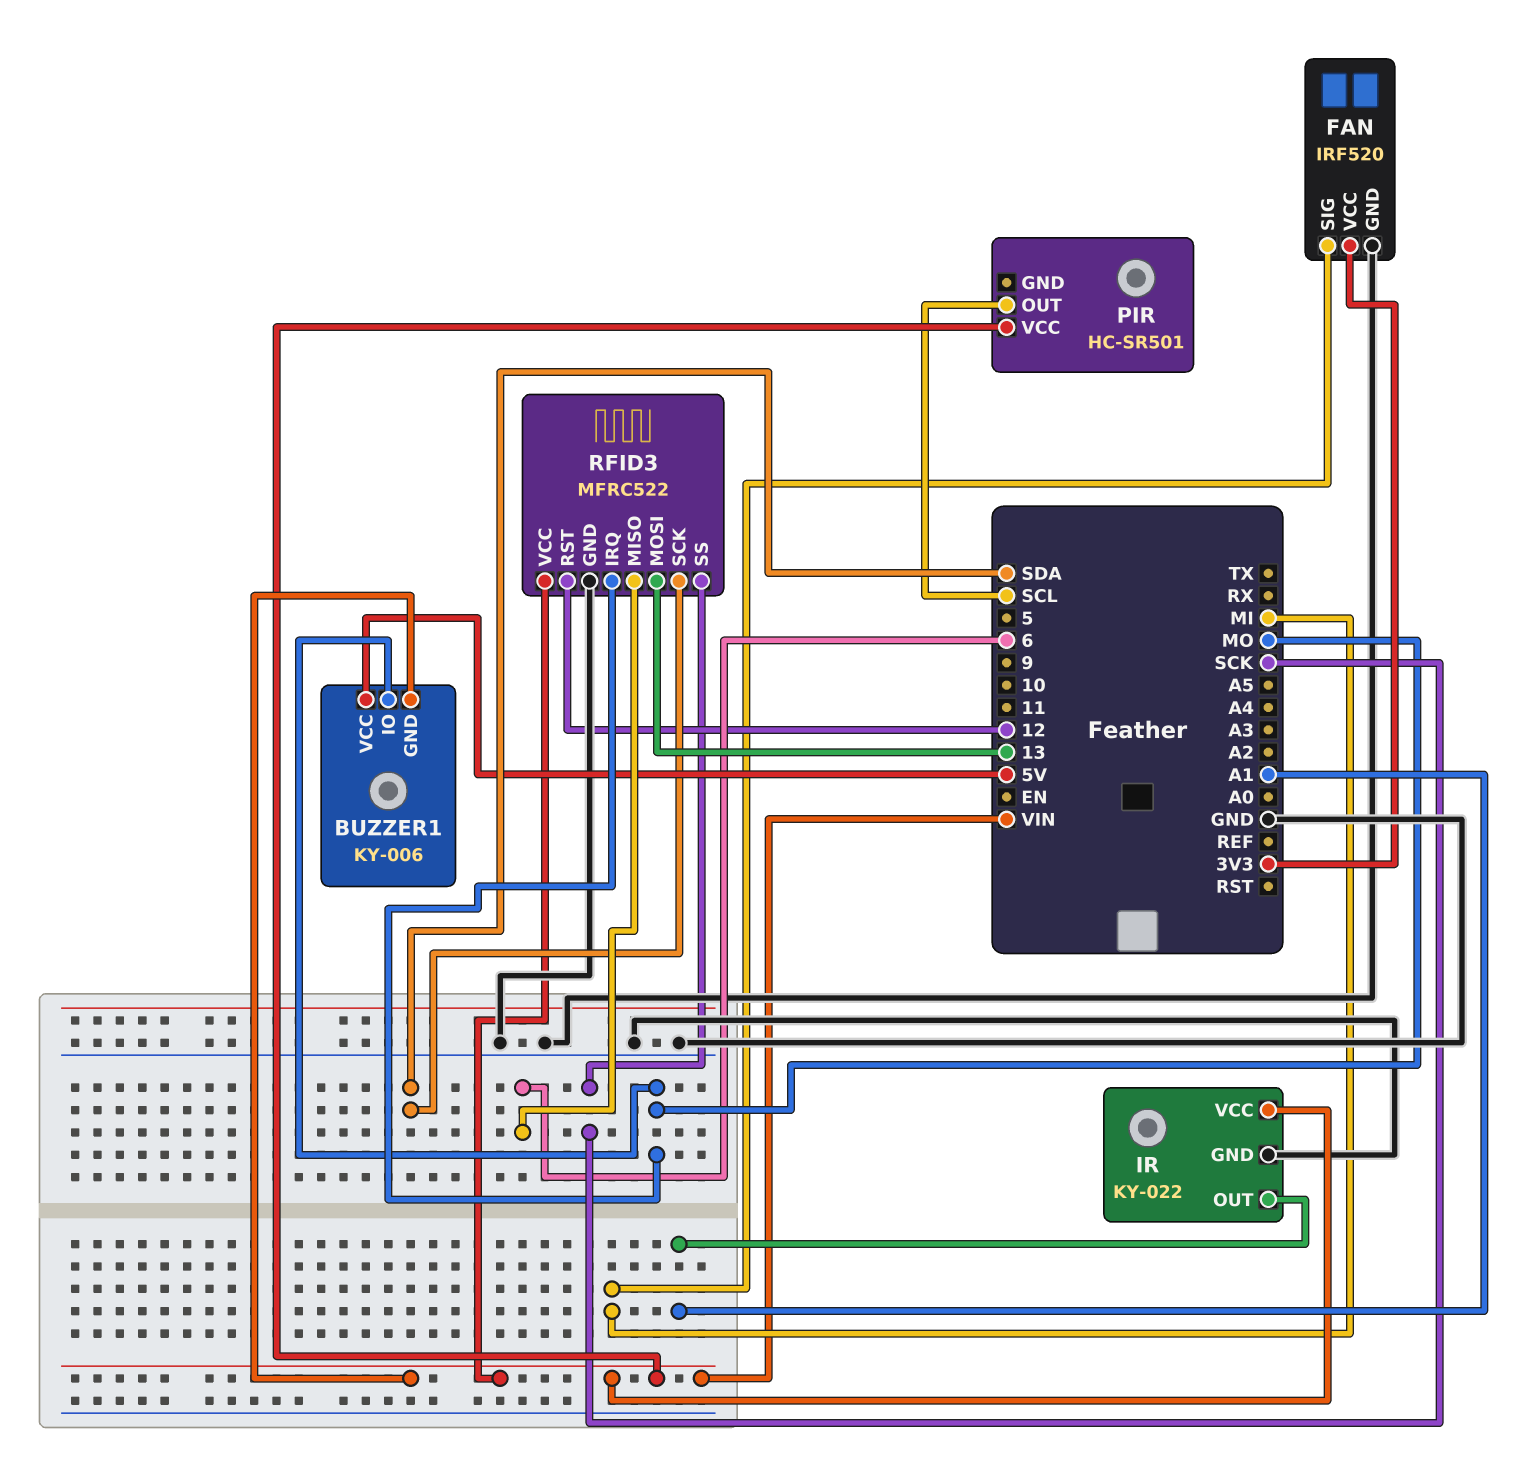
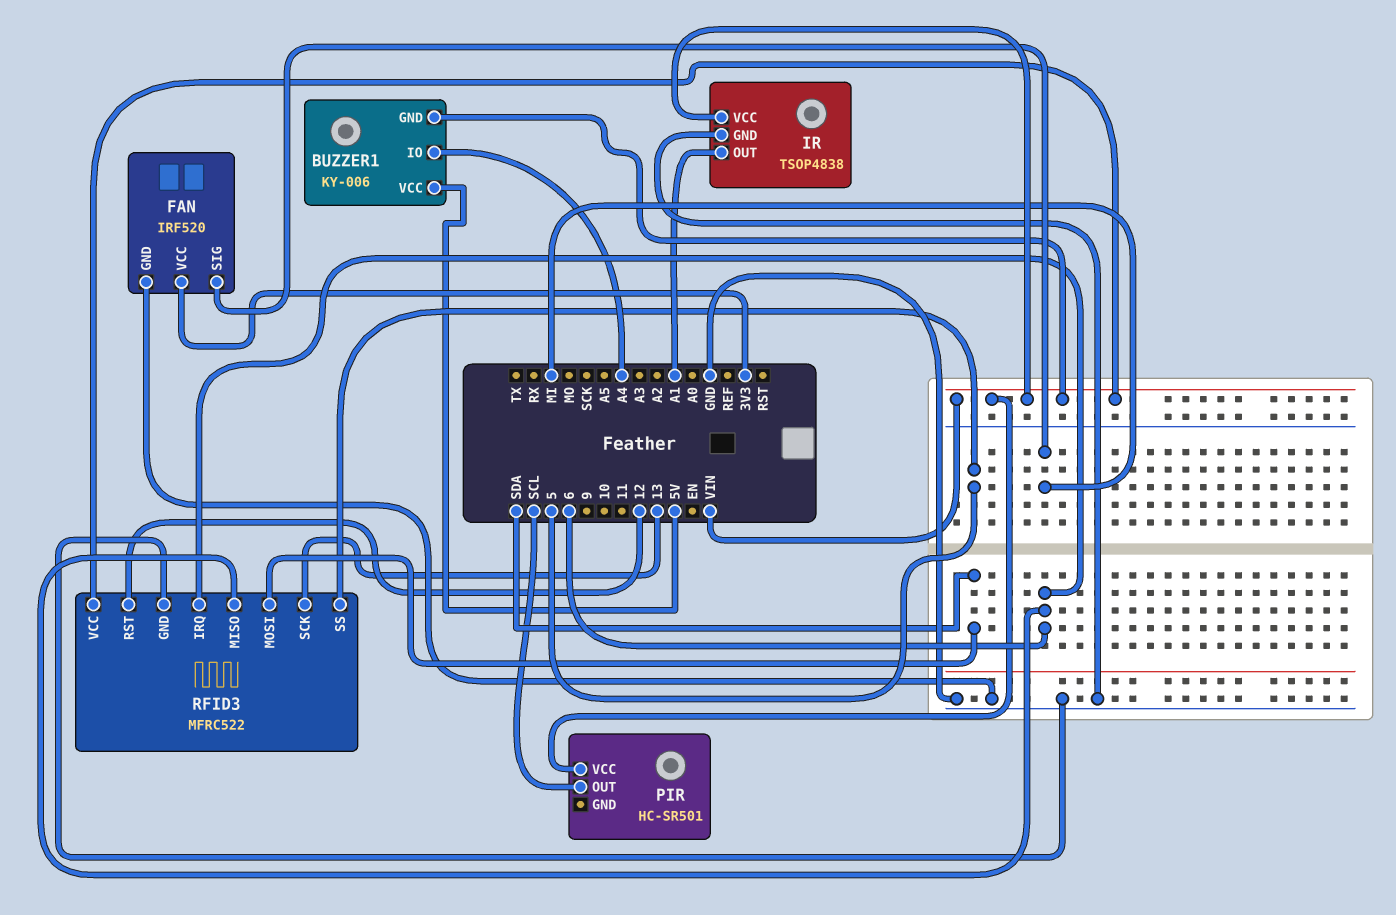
BUZZER1 pin IO: MO -> A4
IR: KY-022 -> TSOP4838
RFID3 pin IRQ: MO -> 6
RFID3 pin MOSI: 13 -> SDA
RFID3 pin SCK: SDA -> 13
RFID3 pin SS: SCK -> 5

